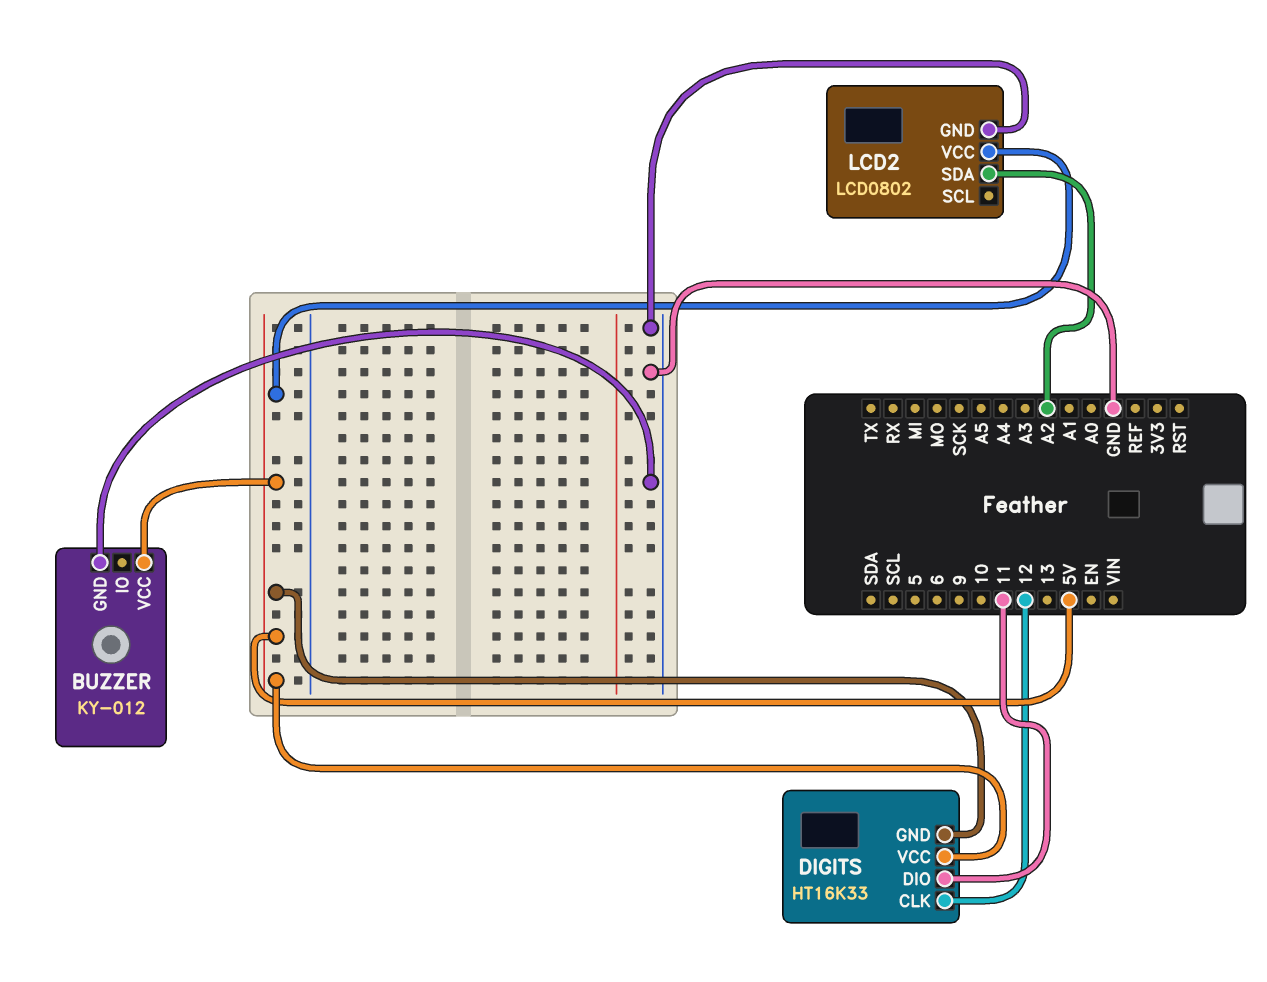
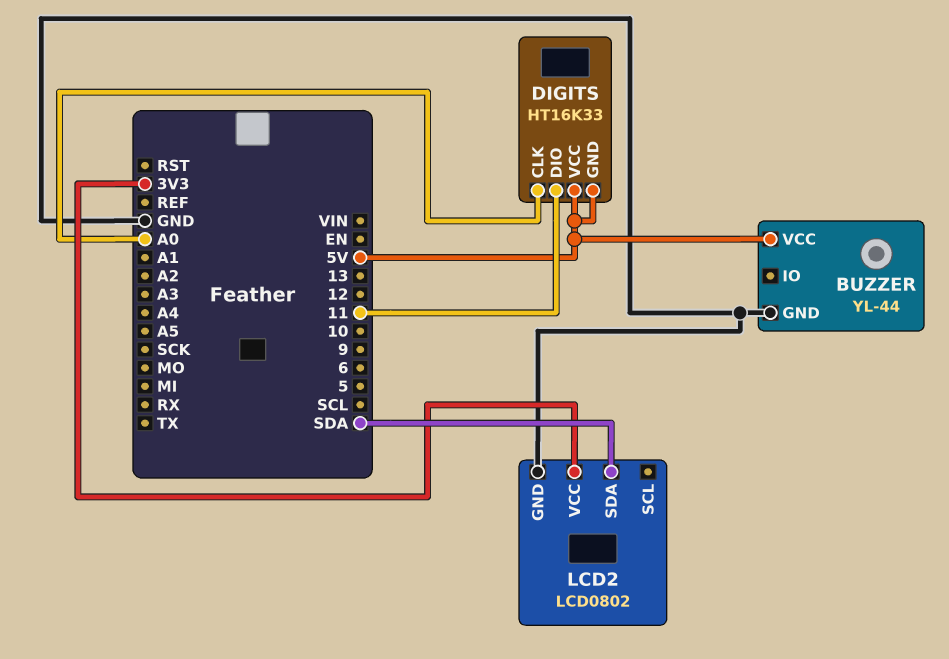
BUZZER: KY-012 -> YL-44
DIGITS pin CLK: 12 -> A0
LCD2 pin SDA: A2 -> SDA
LCD2 pin VCC: 5V -> 3V3

